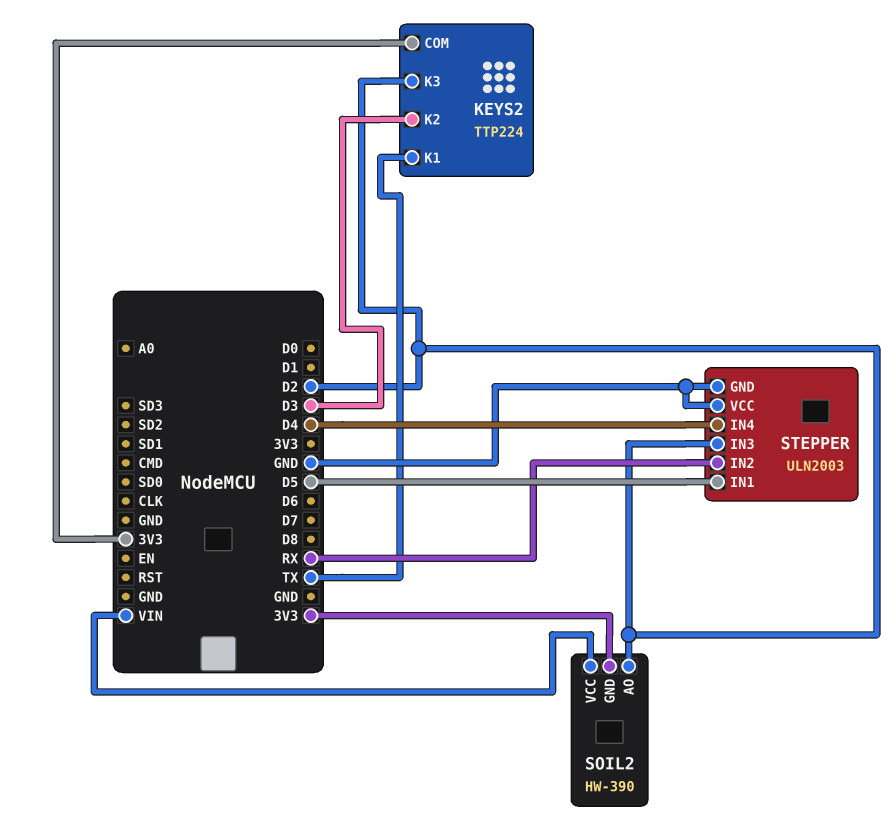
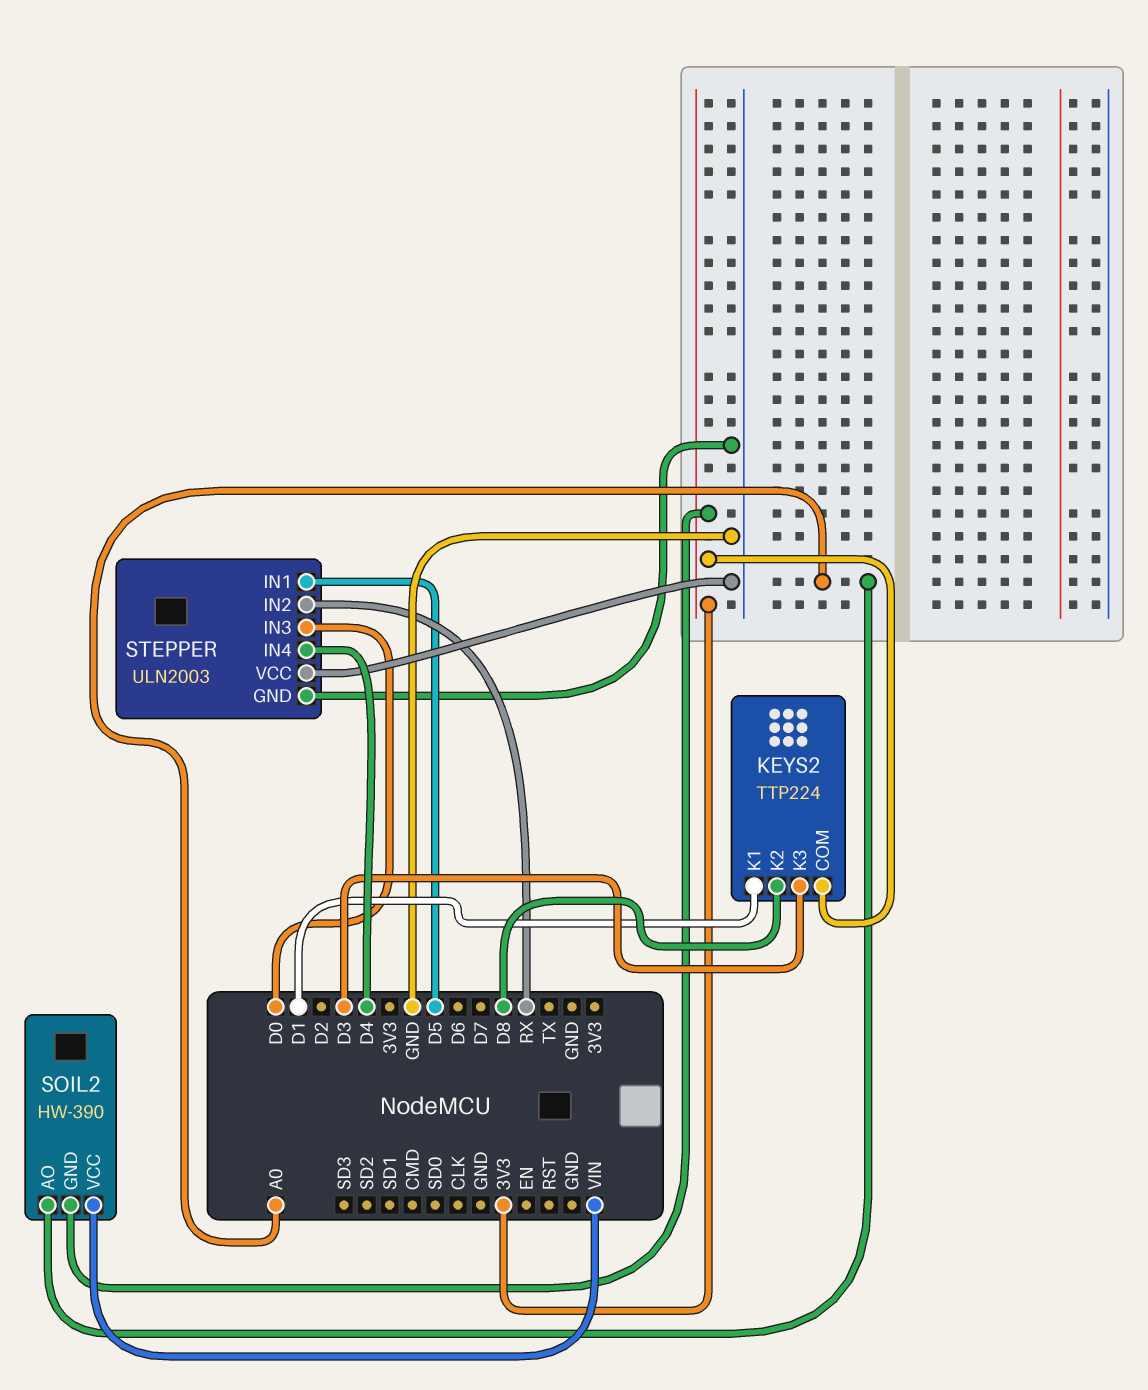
KEYS2 pin K1: TX -> D1
KEYS2 pin K2: D3 -> D8
KEYS2 pin K3: D2 -> D3
SOIL2 pin AO: D2 -> A0
STEPPER pin IN3: D2 -> D0

